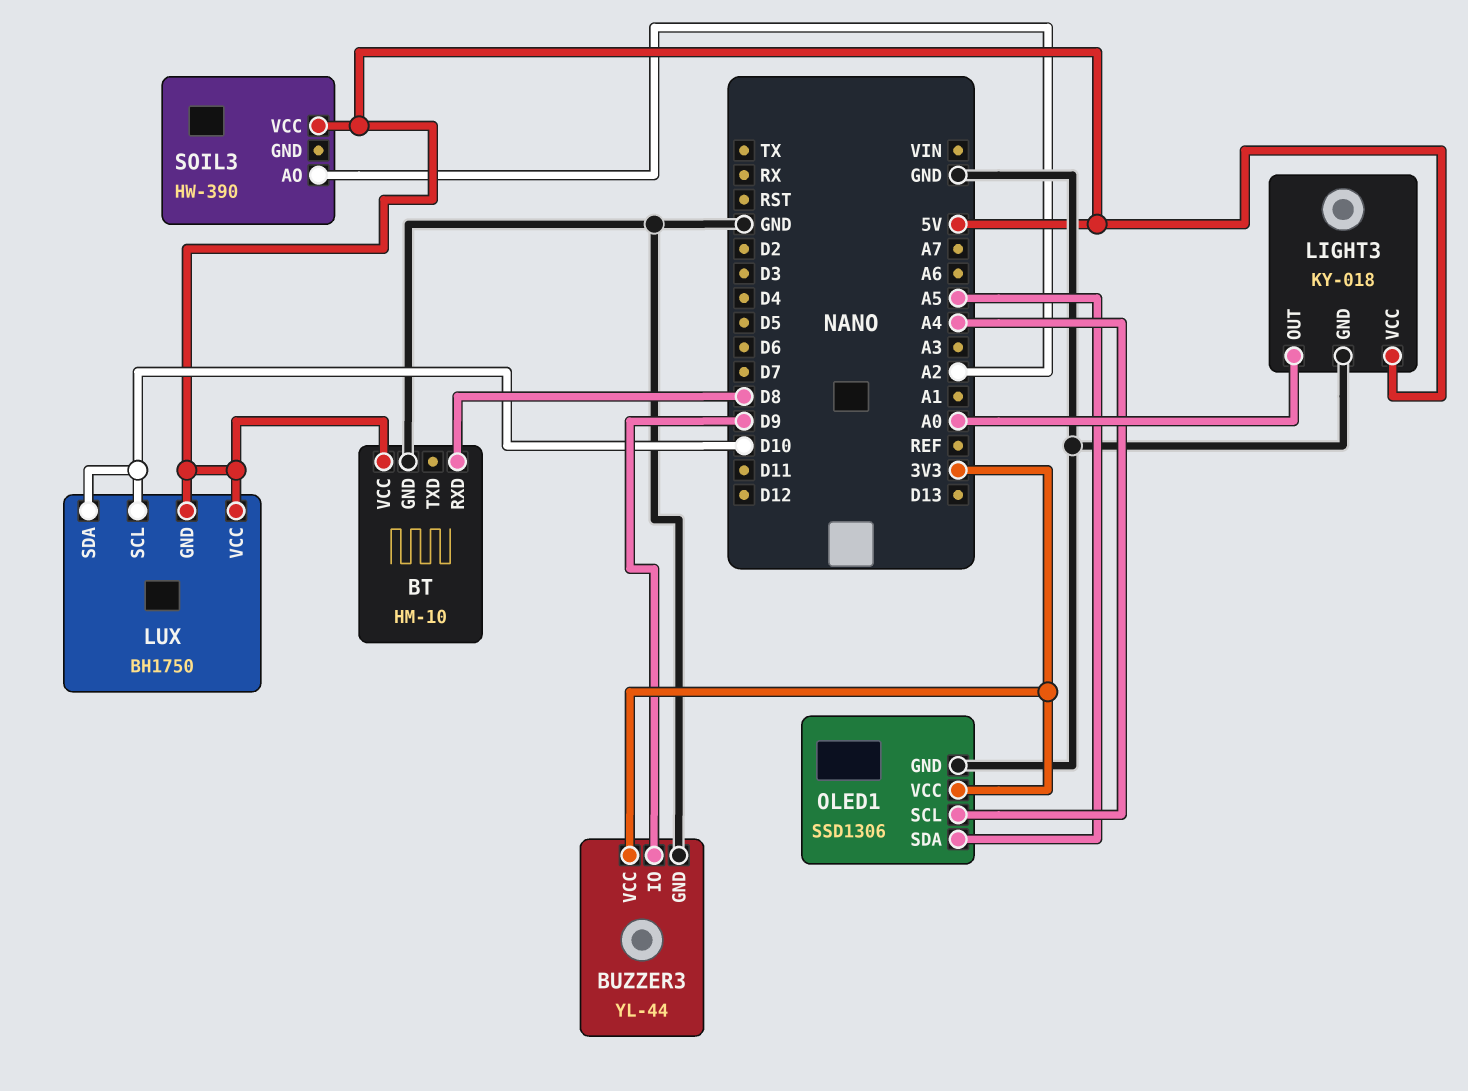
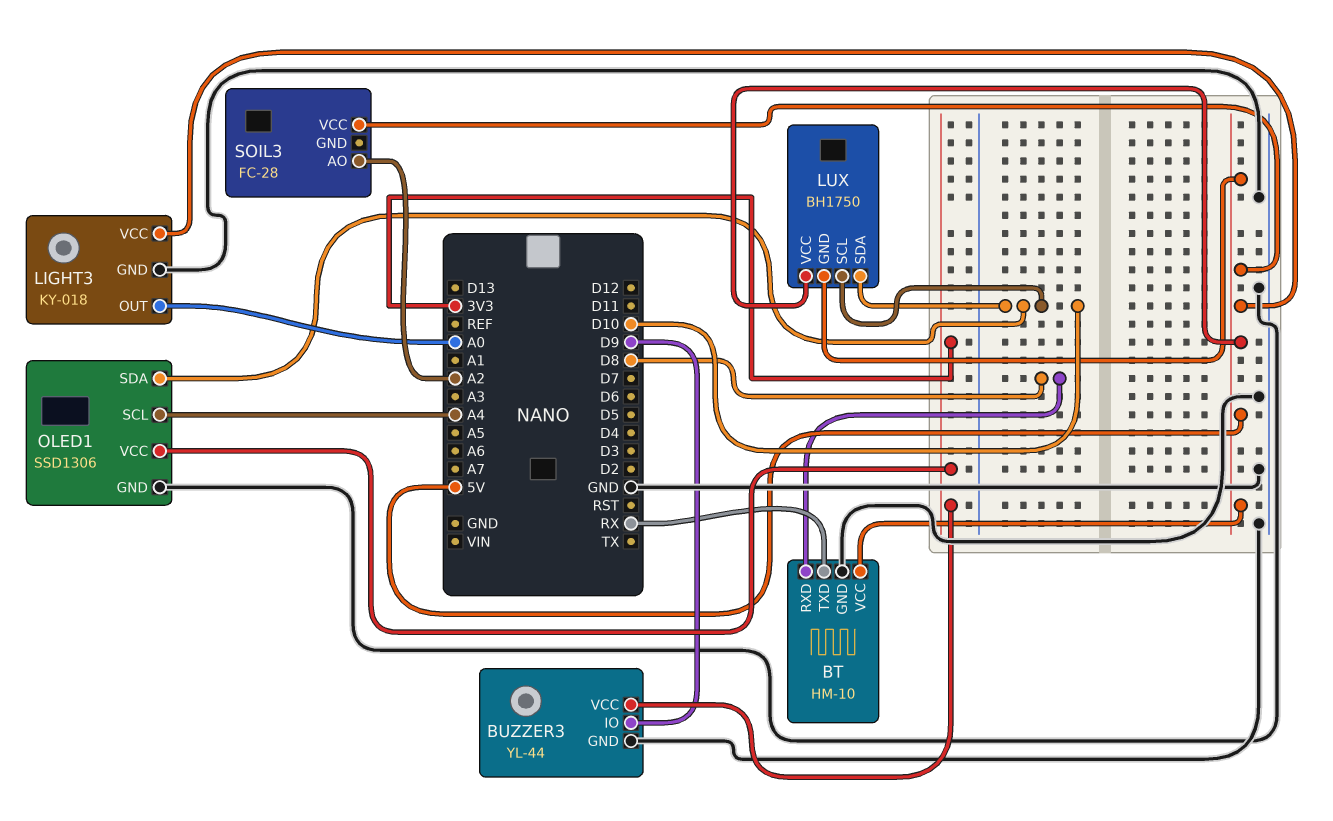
BT pin TXD: none -> RX
OLED1 pin SDA: A5 -> D10
SOIL3: HW-390 -> FC-28

